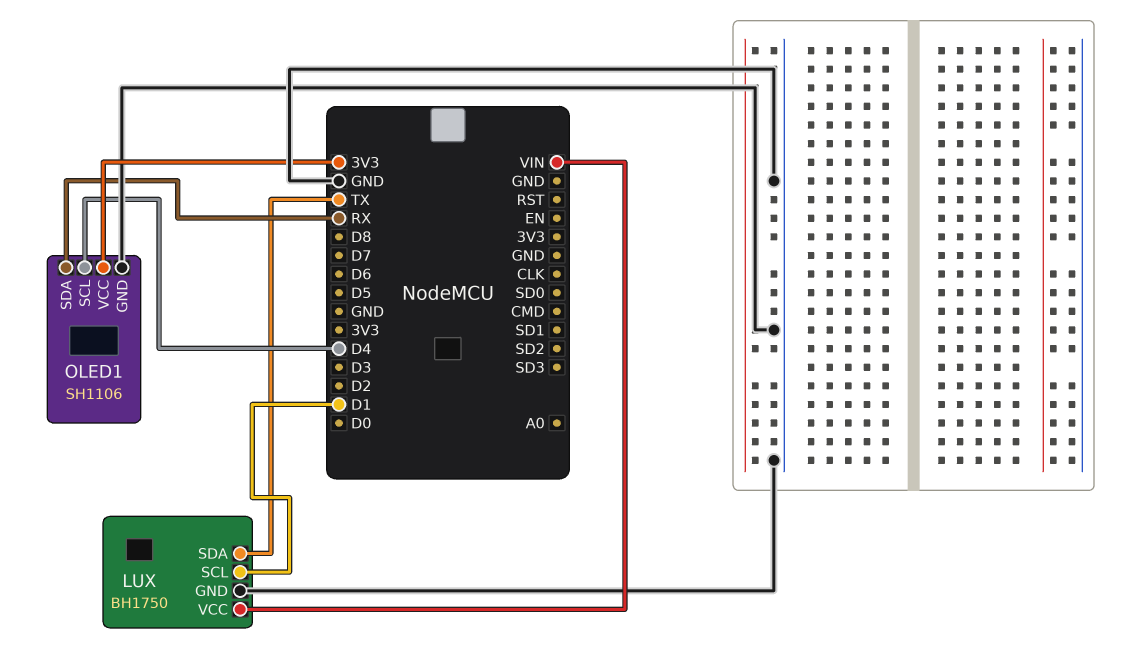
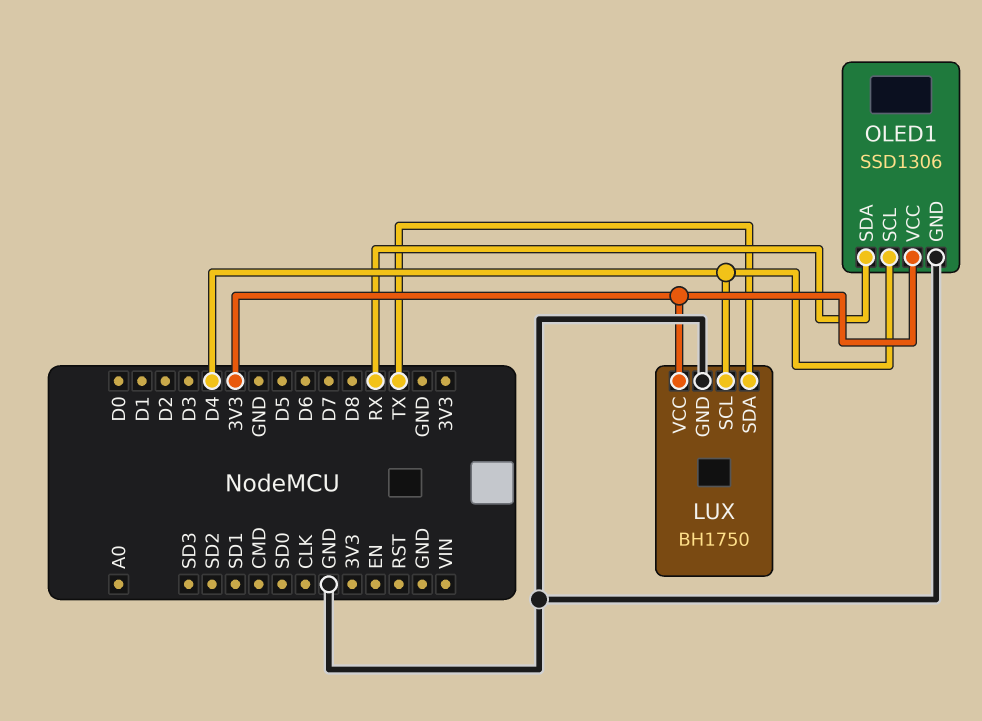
LUX pin SCL: D1 -> D4
LUX pin VCC: VIN -> 3V3
OLED1: SH1106 -> SSD1306

